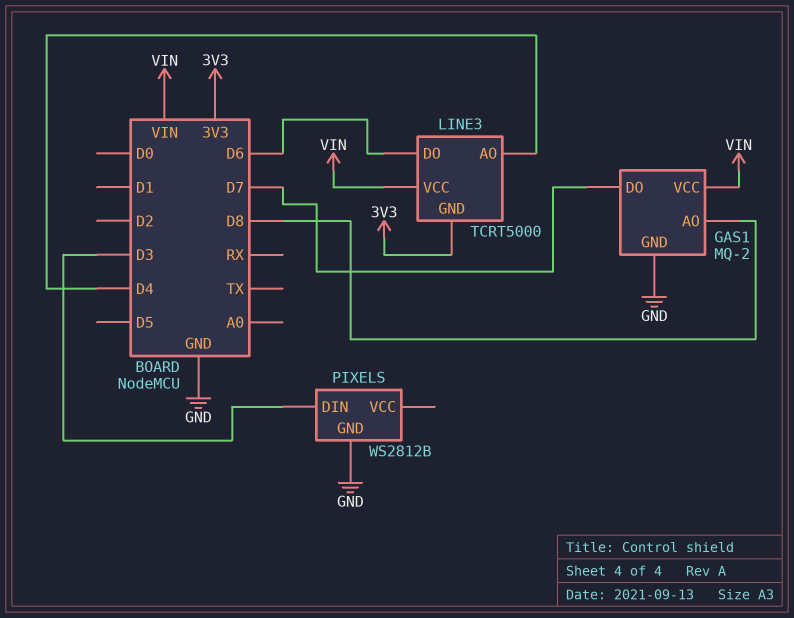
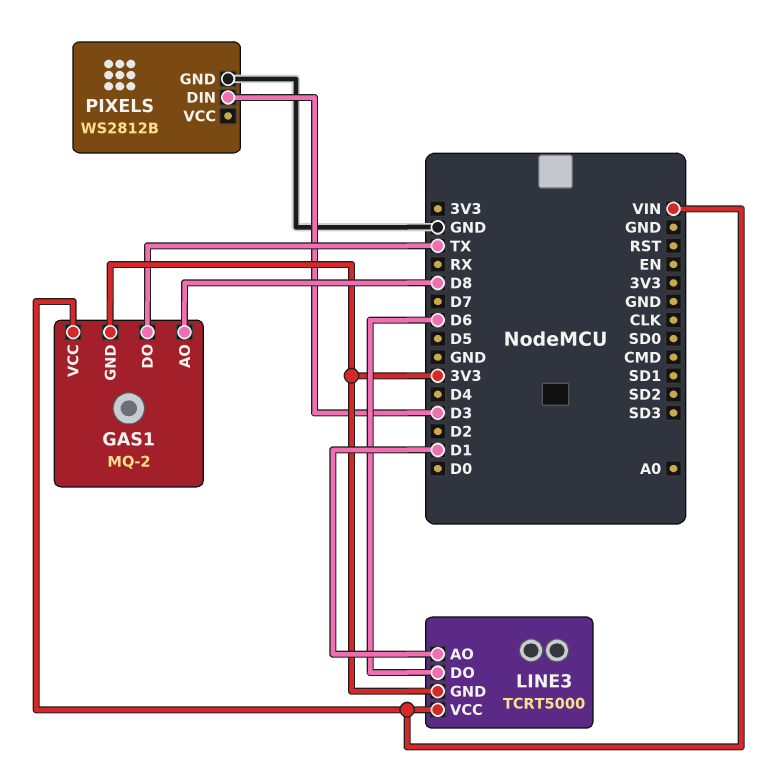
GAS1 pin DO: D7 -> TX
GAS1 pin GND: GND -> 3V3
LINE3 pin AO: D4 -> D1

